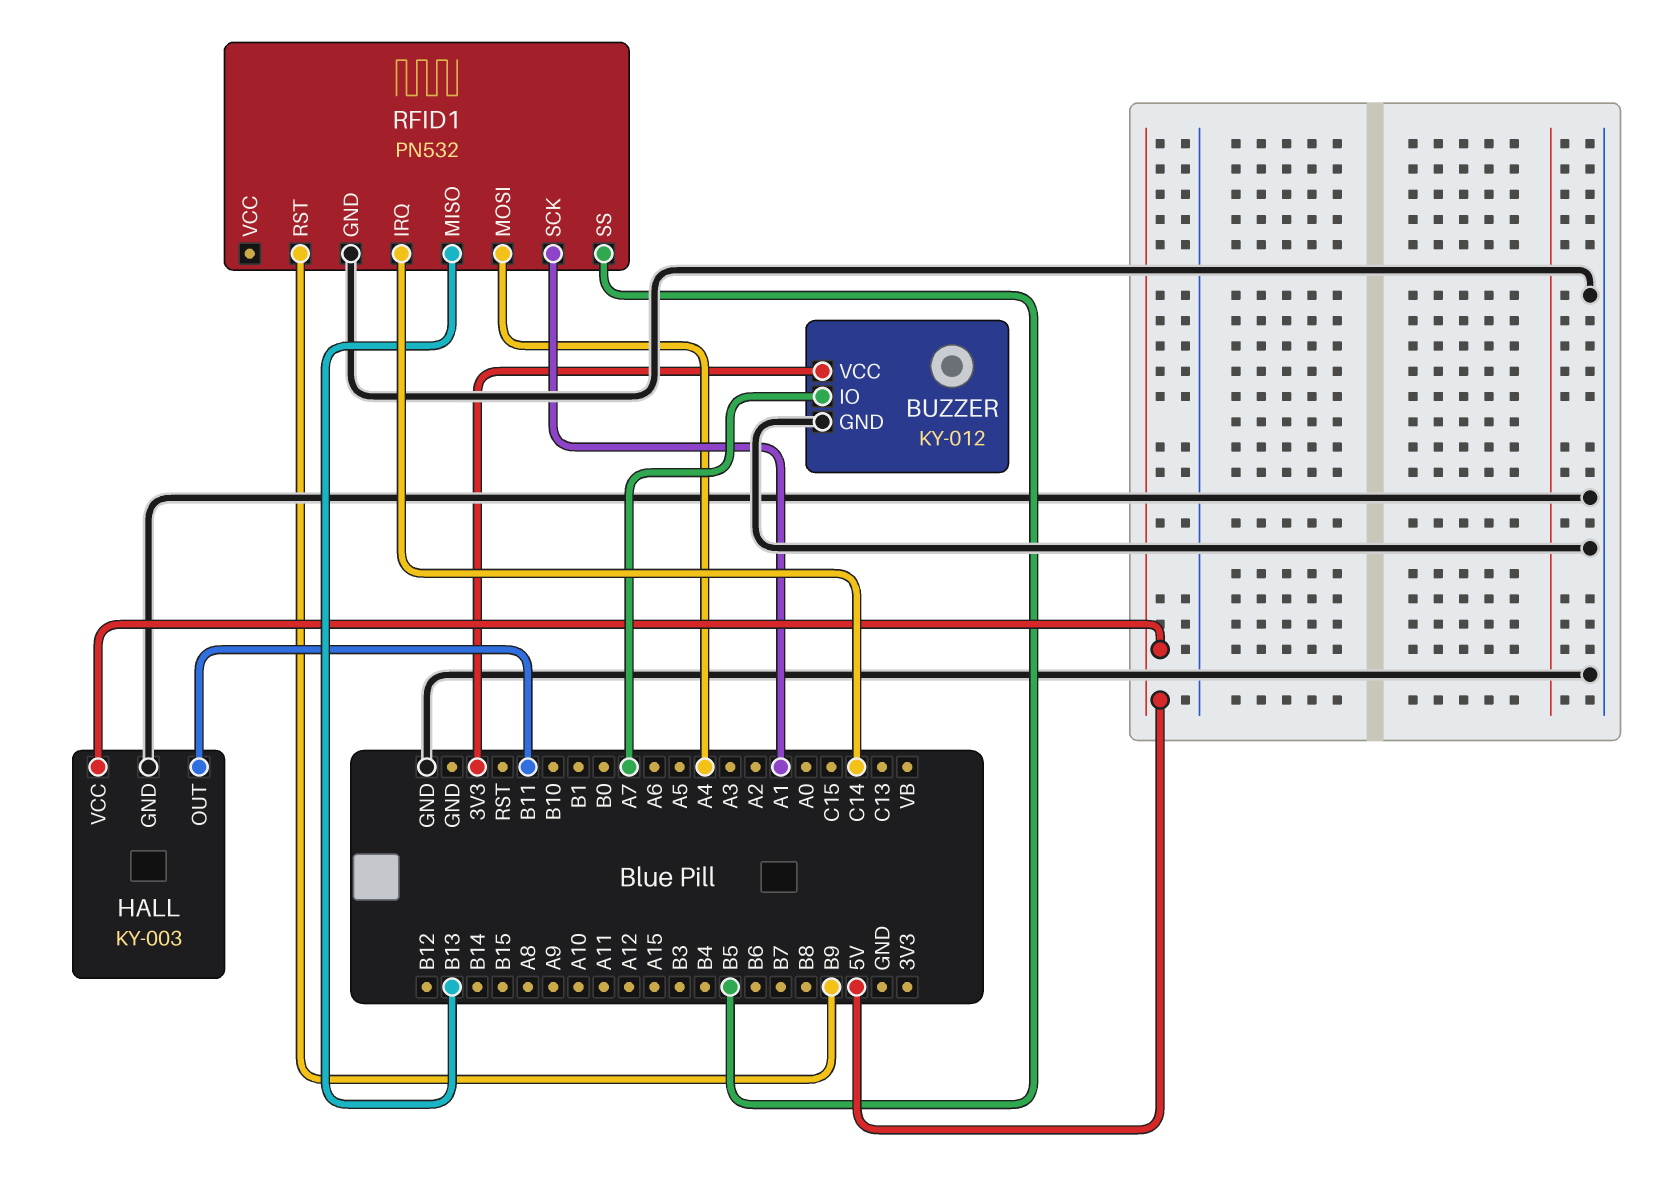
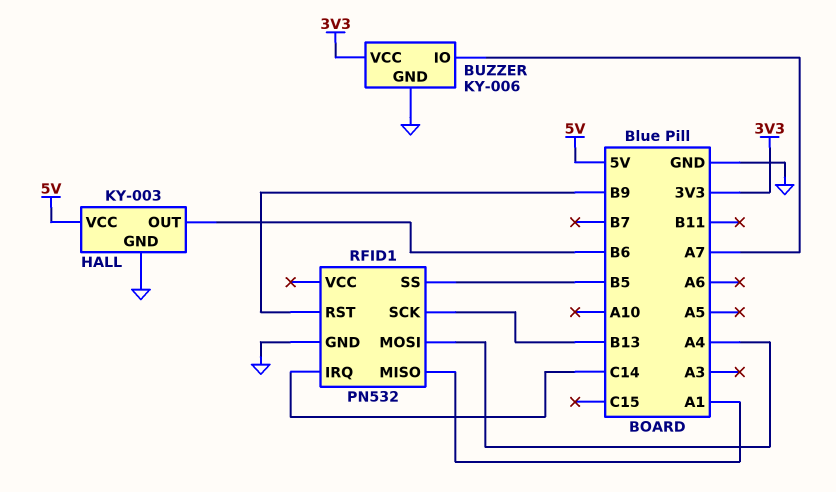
BUZZER: KY-012 -> KY-006
HALL pin OUT: B11 -> B6
RFID1 pin MISO: B13 -> A1
RFID1 pin SCK: A1 -> B13

